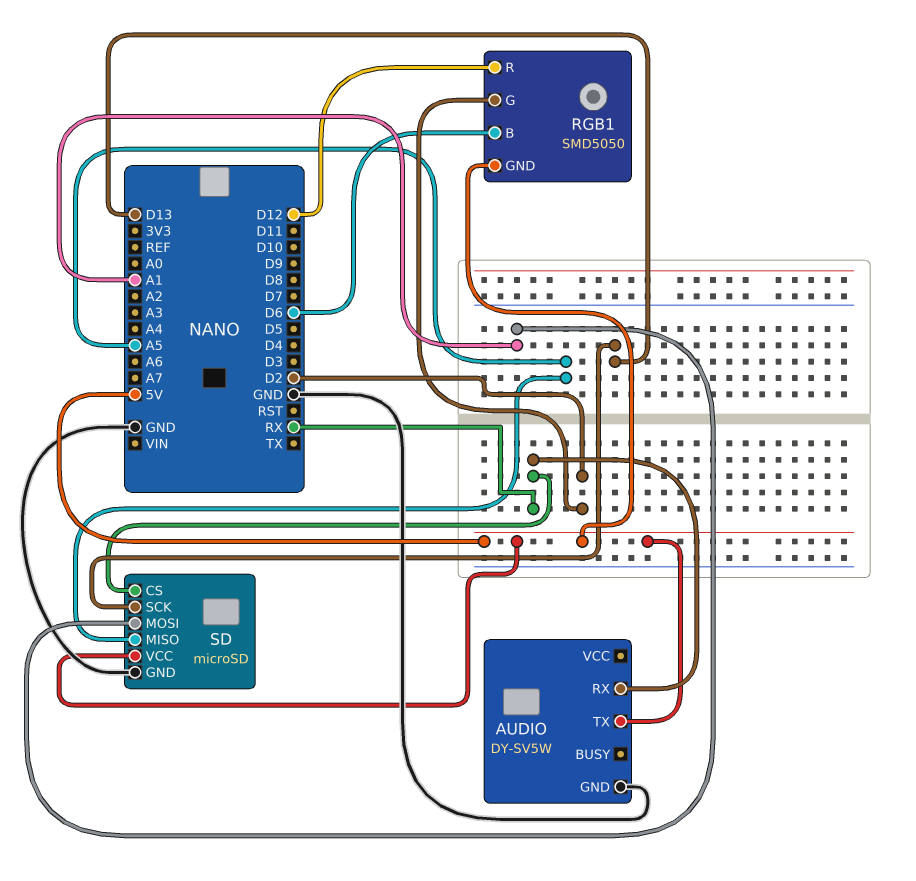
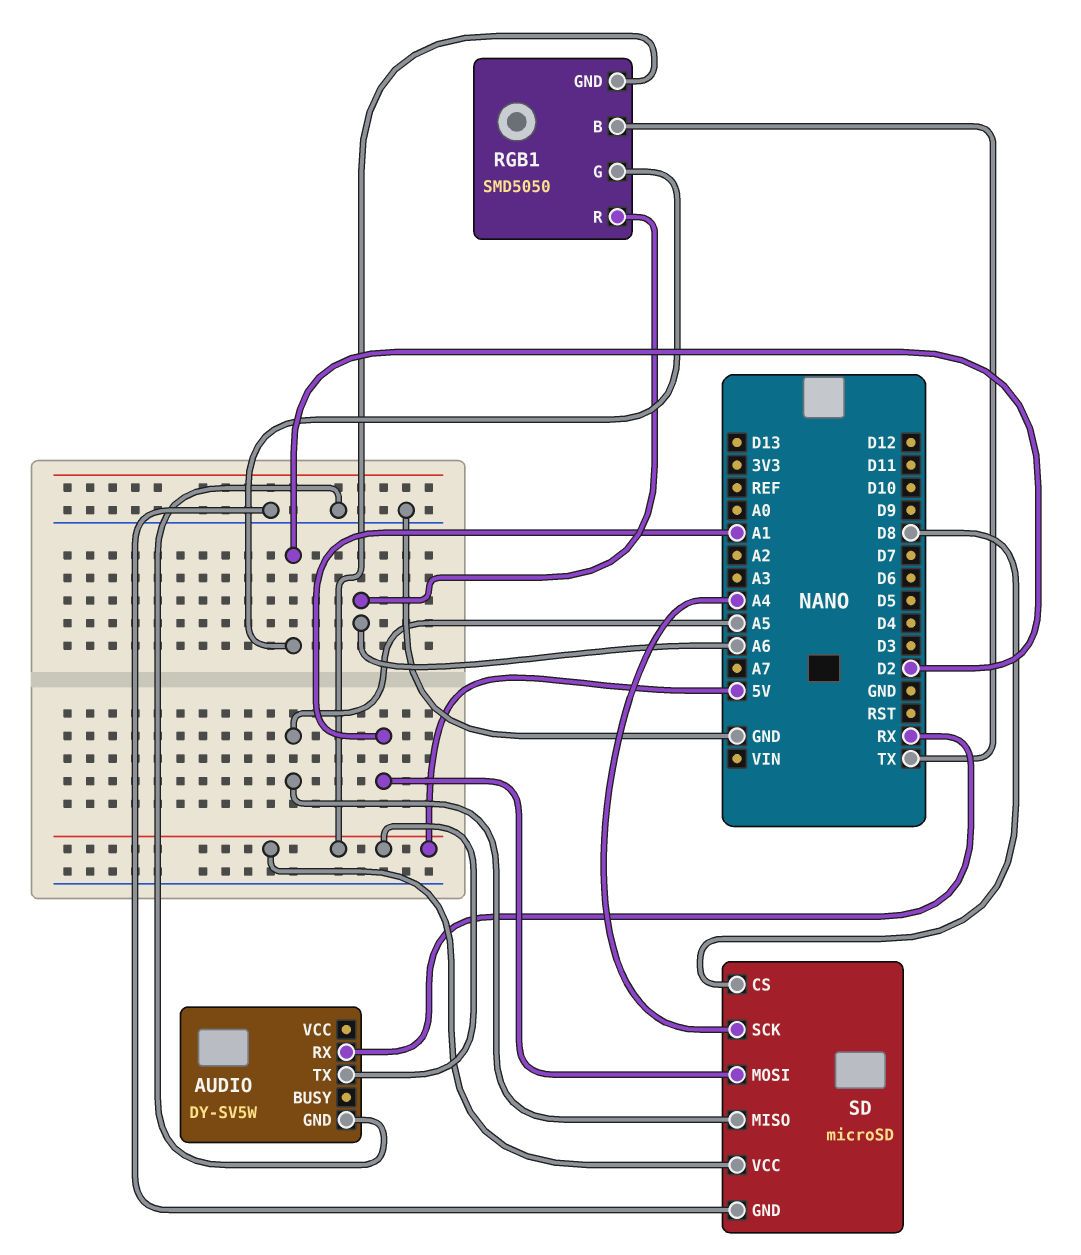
RGB1 pin B: D6 -> TX
RGB1 pin R: D12 -> A6
SD pin CS: RX -> D8
SD pin SCK: D13 -> A4

